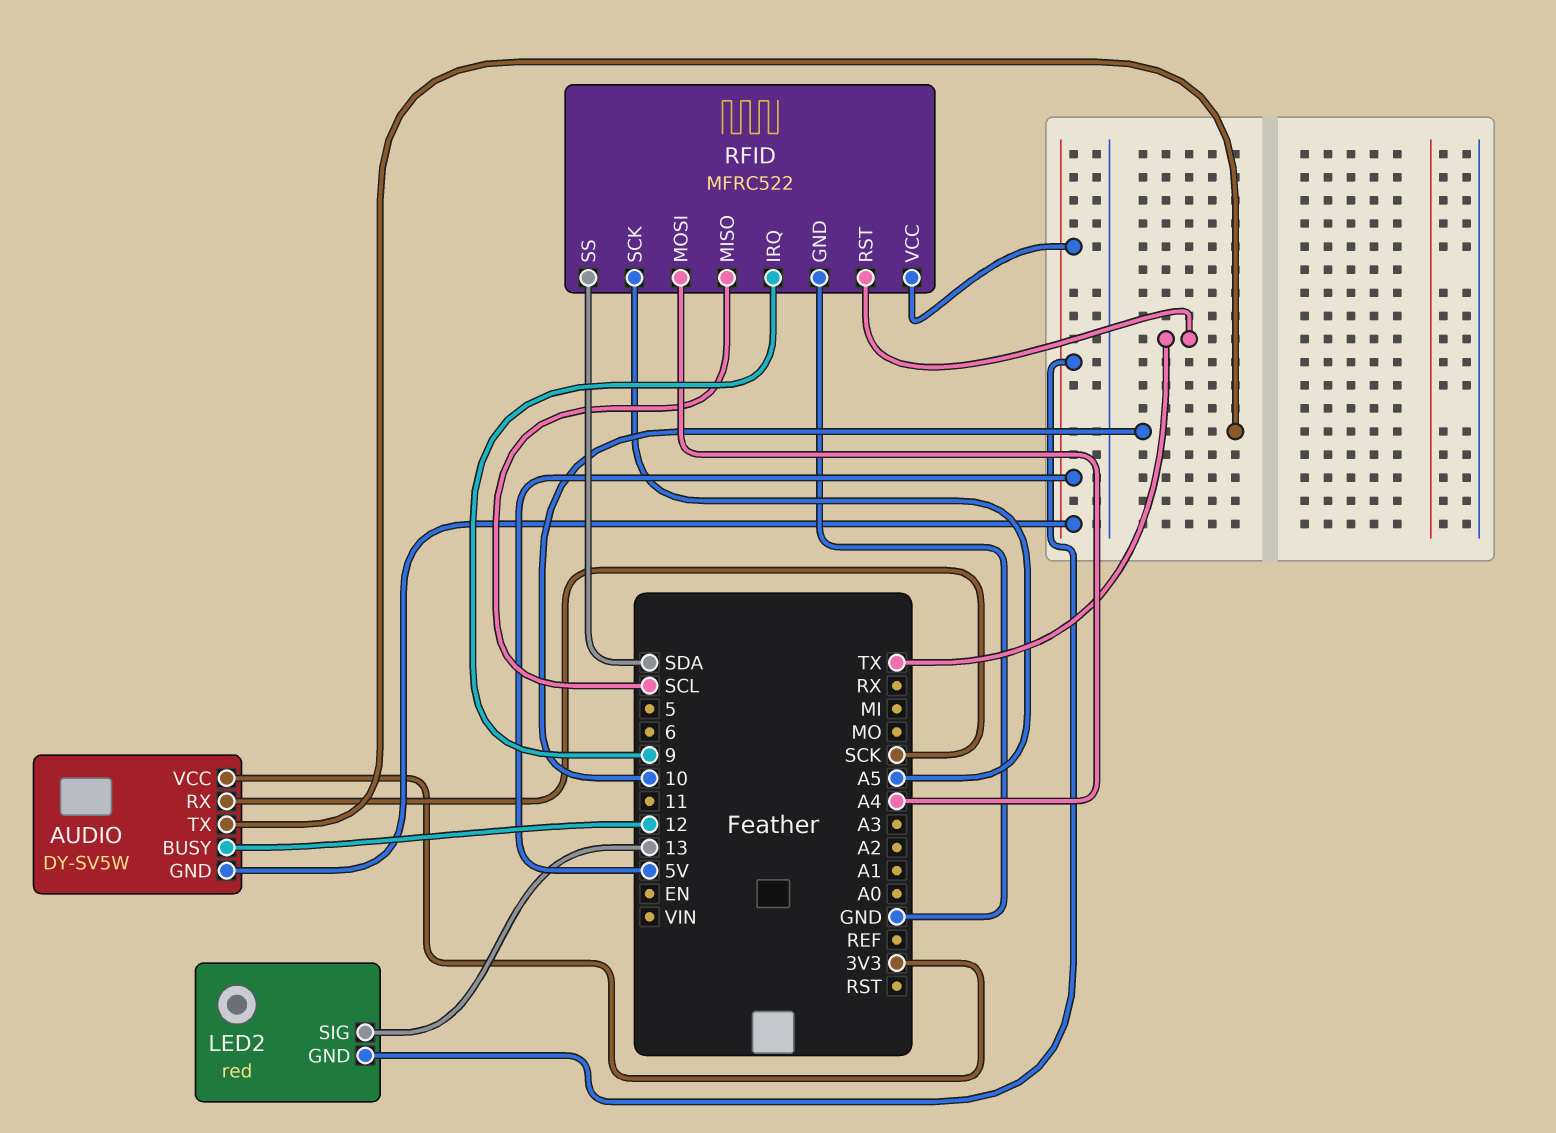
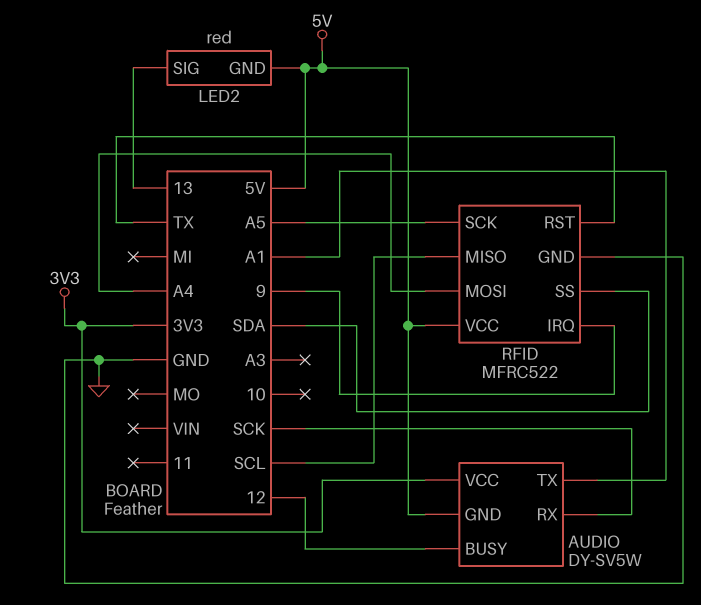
AUDIO pin TX: 10 -> A1

